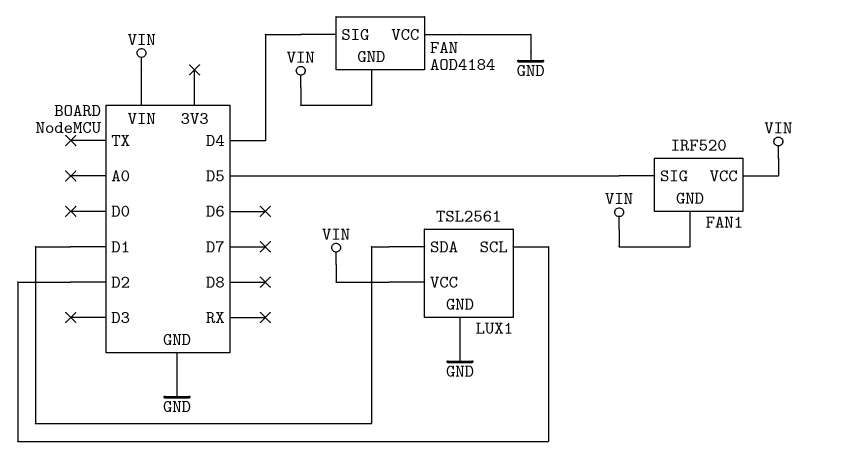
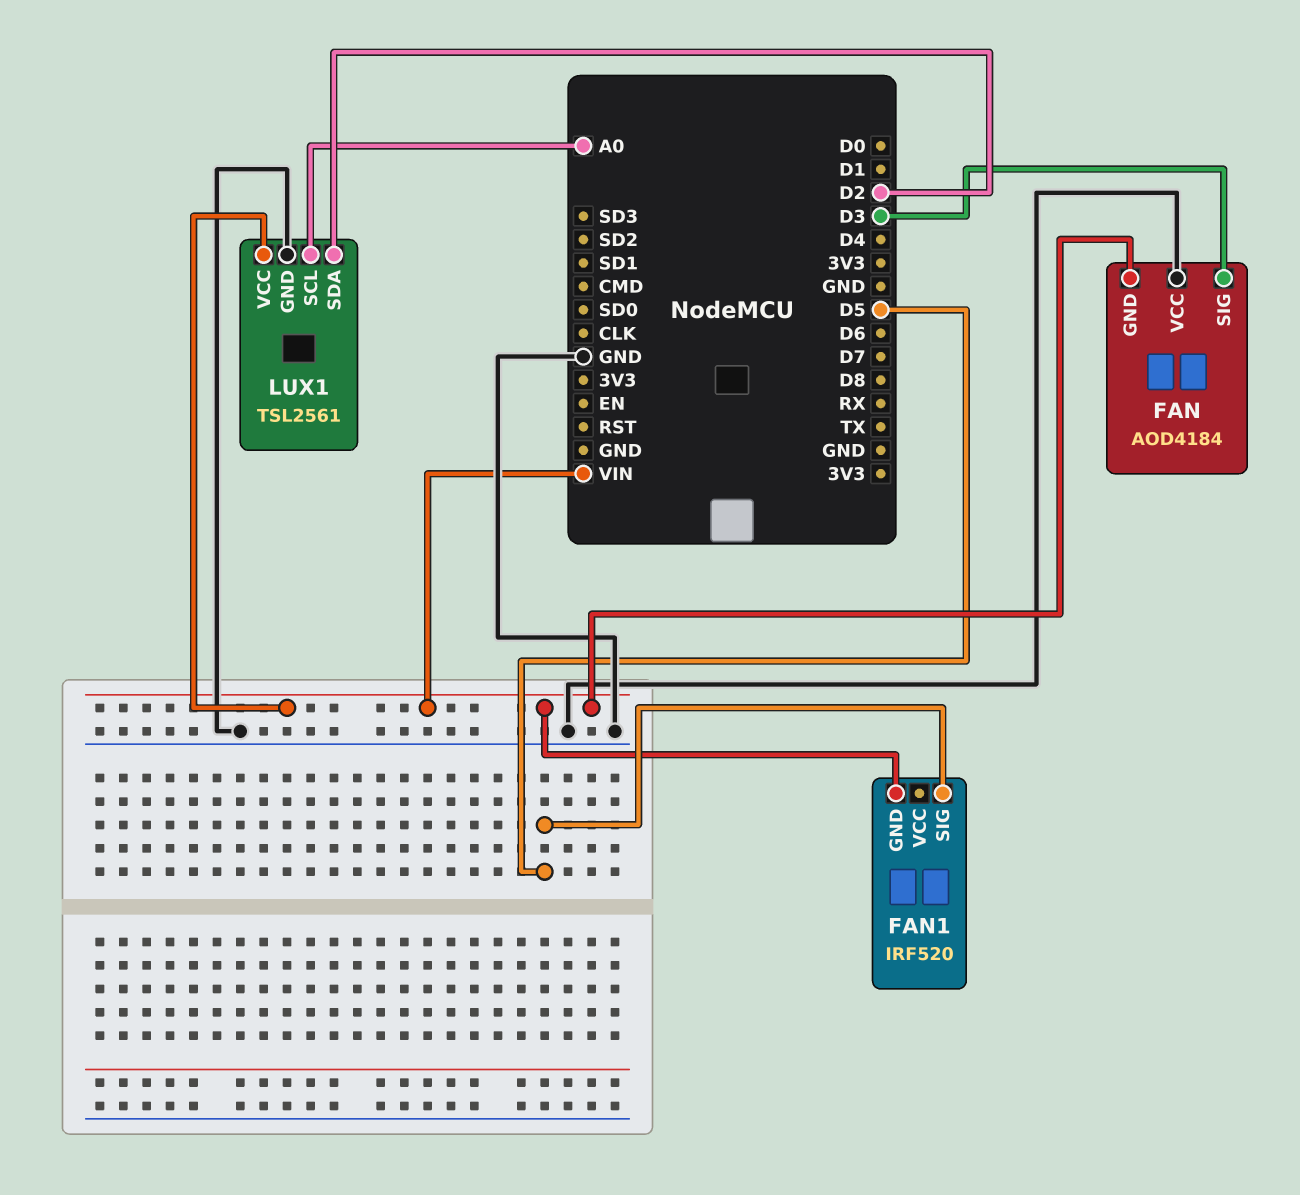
FAN pin SIG: D4 -> D3
FAN1 pin VCC: VIN -> none
LUX1 pin SCL: D2 -> A0
LUX1 pin SDA: D1 -> D2

